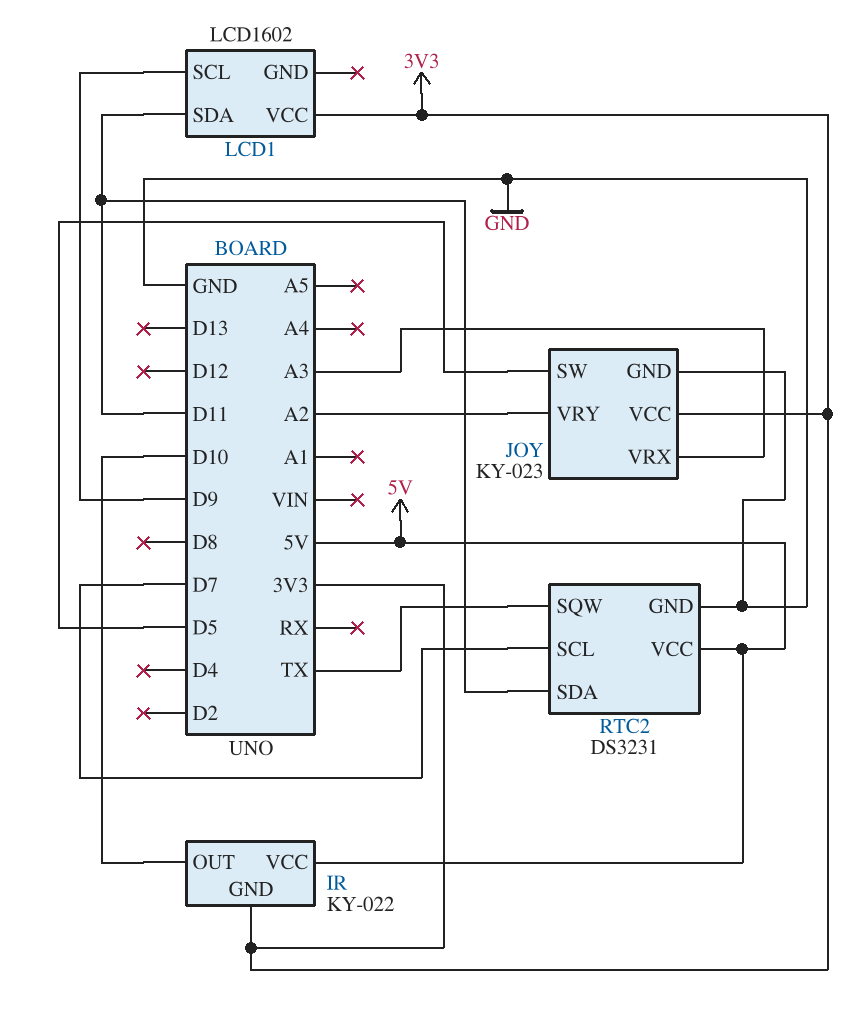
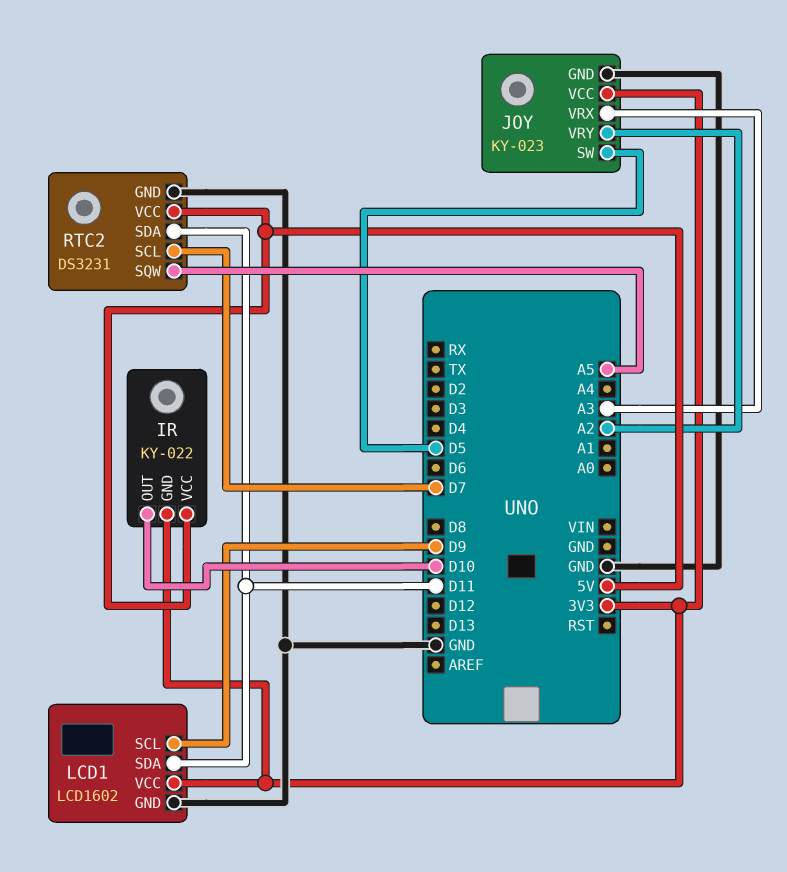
LCD1 pin GND: none -> GND
RTC2 pin SQW: TX -> A5

